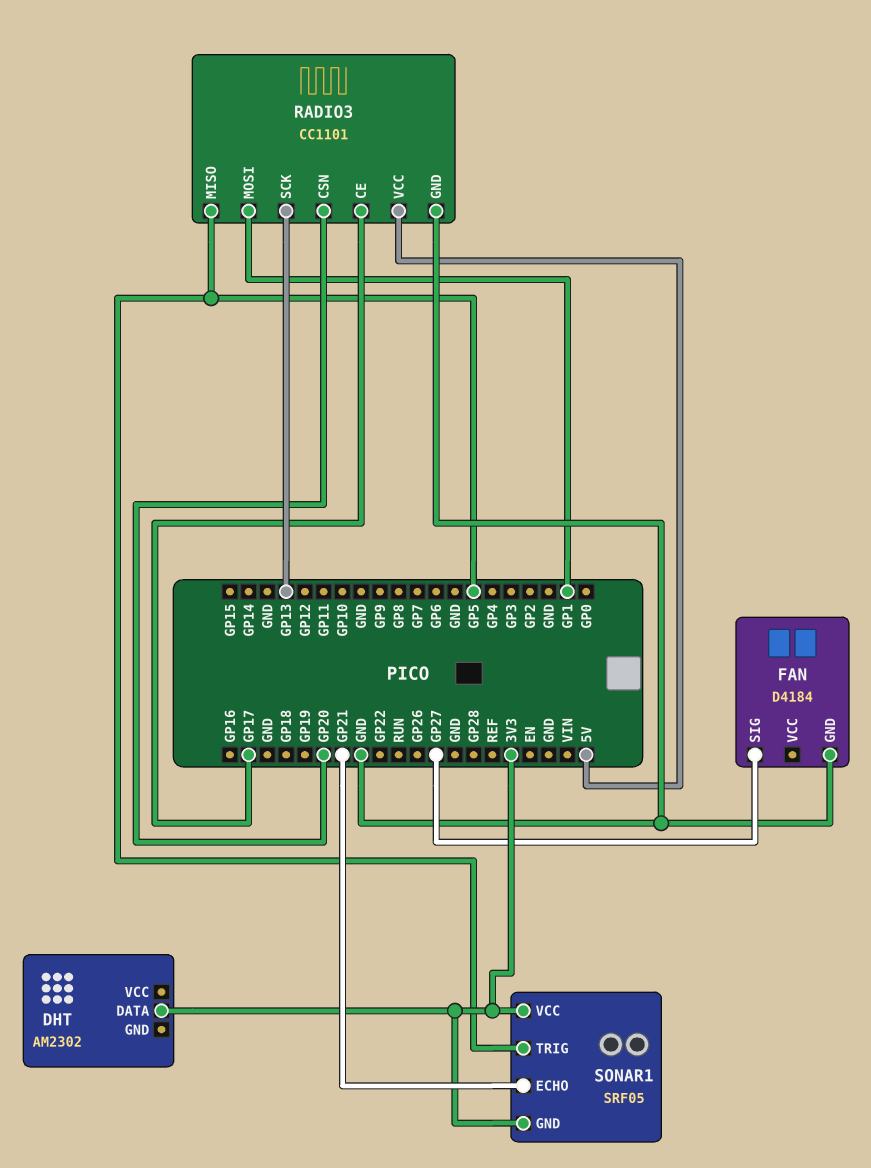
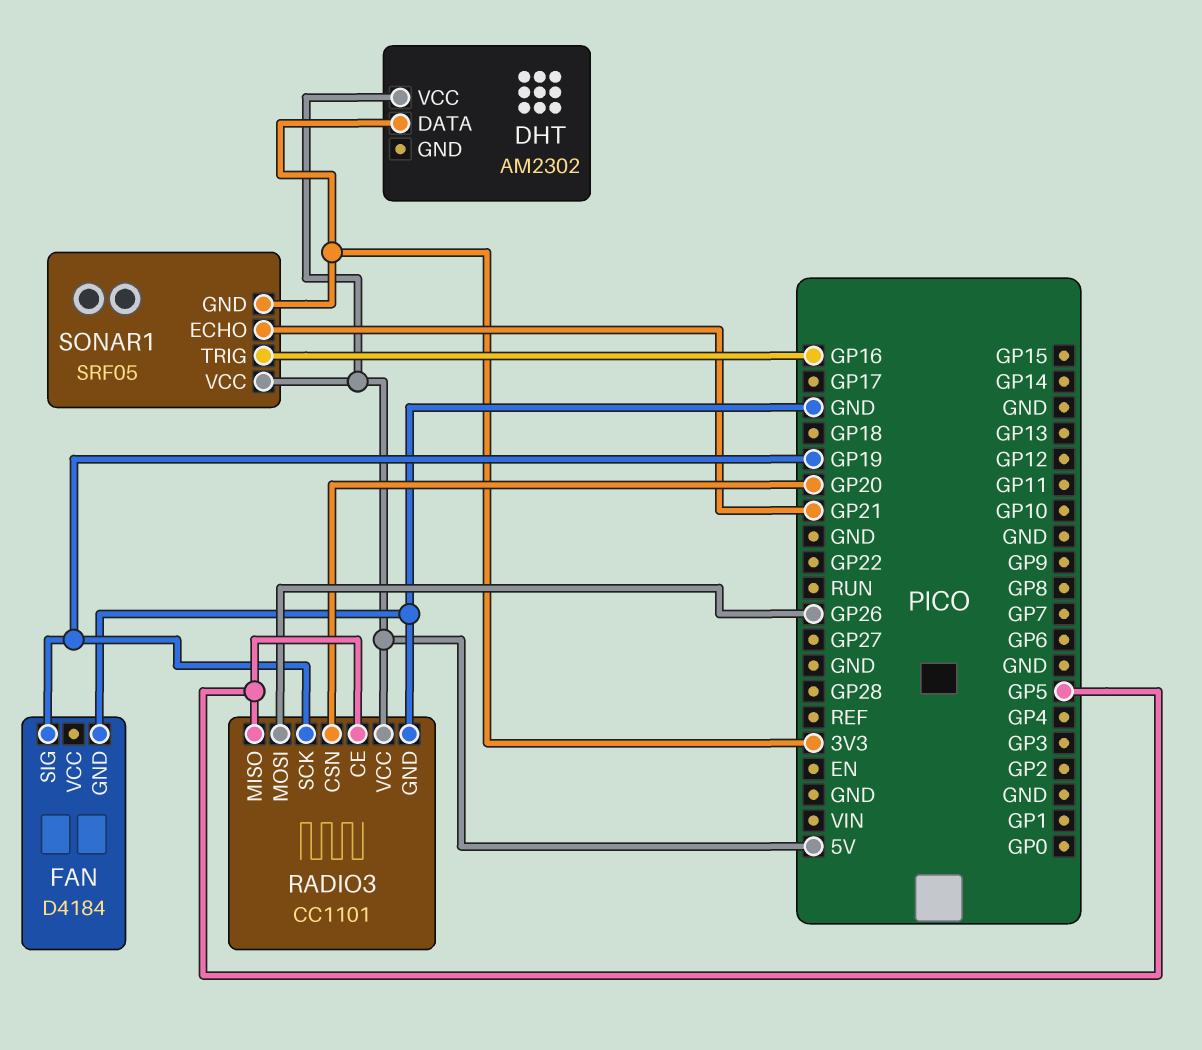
DHT pin VCC: none -> 5V
FAN pin SIG: GP27 -> GP19
RADIO3 pin CE: GP17 -> GP5
RADIO3 pin MOSI: GP1 -> GP26
RADIO3 pin SCK: GP13 -> GP19
SONAR1 pin TRIG: GP5 -> GP16
SONAR1 pin VCC: 3V3 -> 5V

